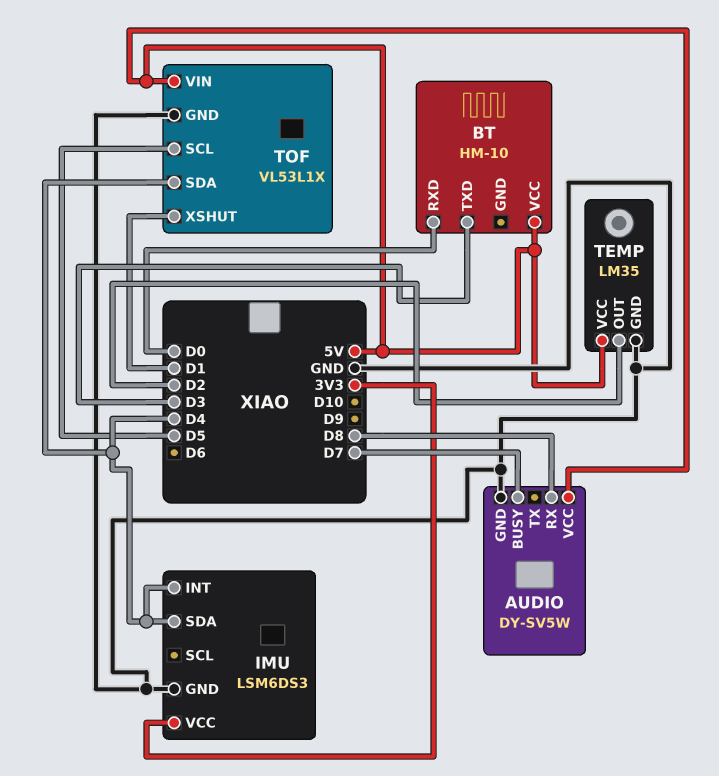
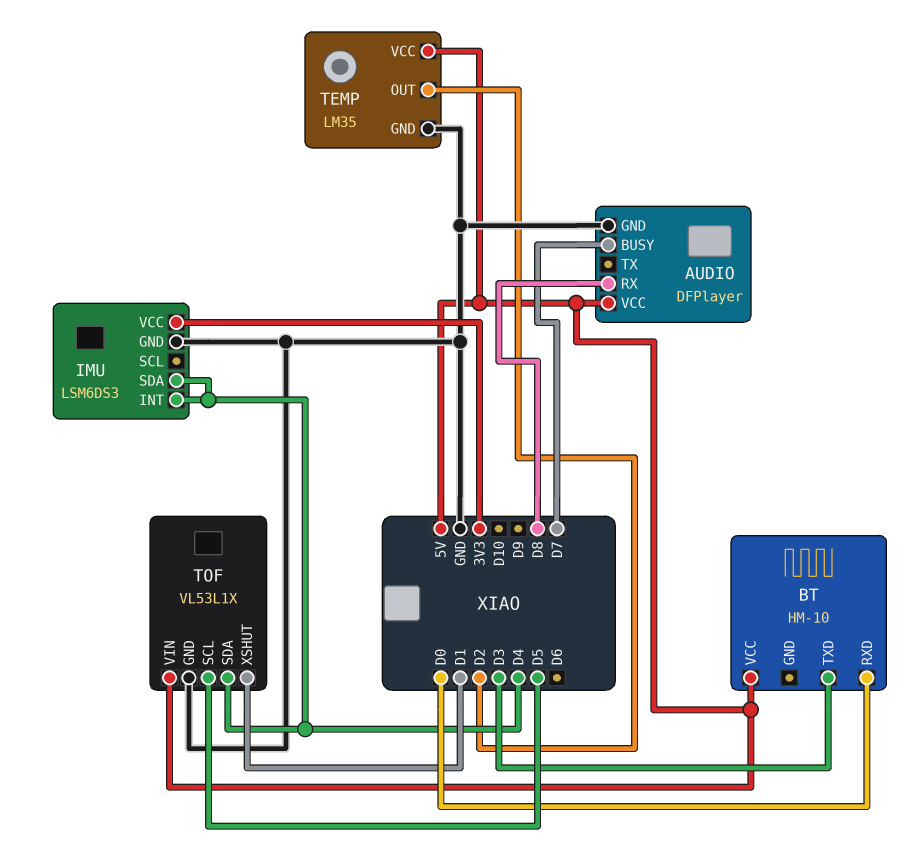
AUDIO: DY-SV5W -> DFPlayer

